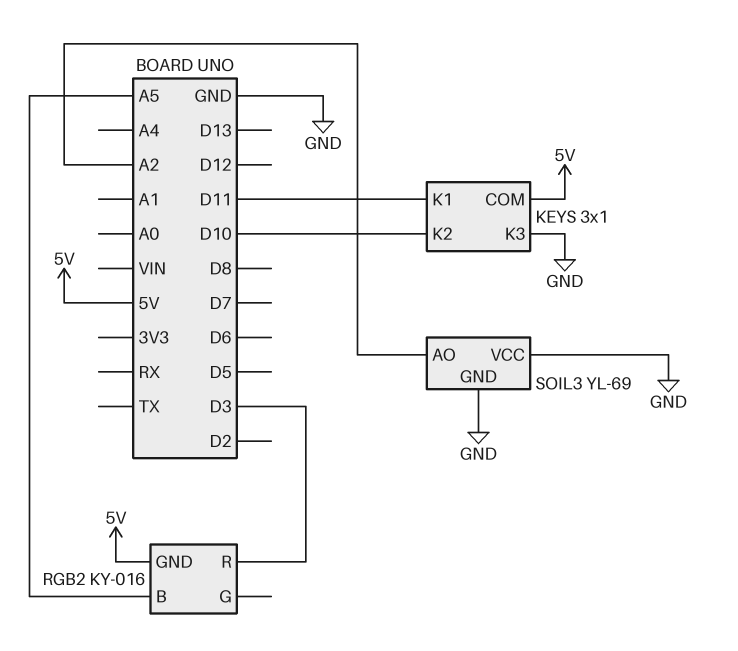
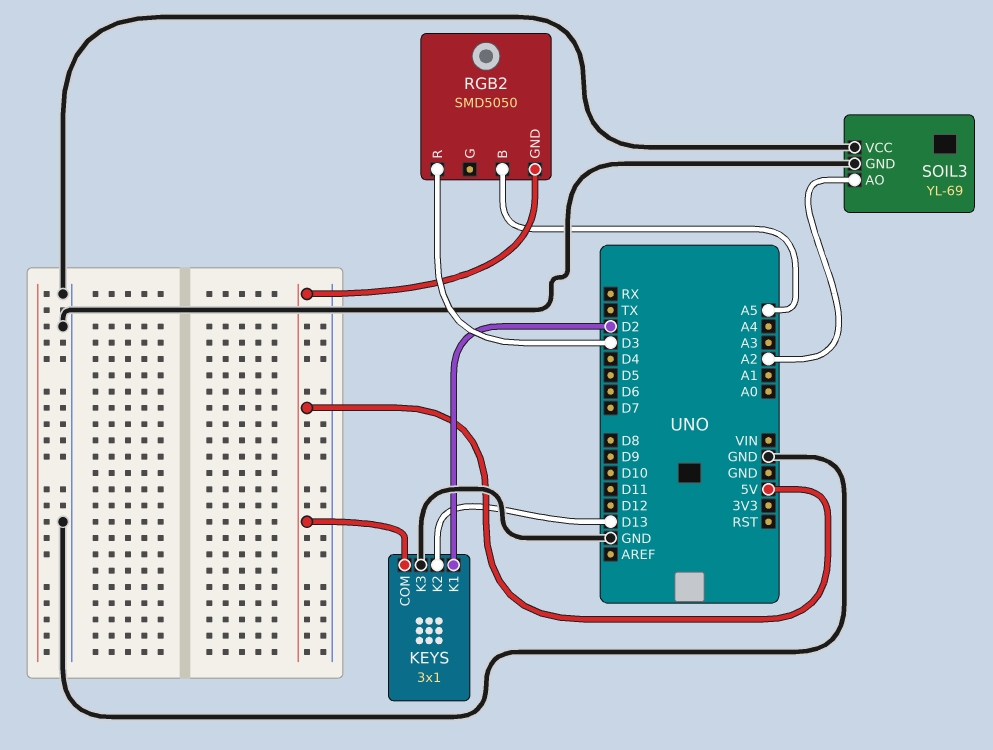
KEYS pin K1: D11 -> D2
KEYS pin K2: D10 -> D13
RGB2: KY-016 -> SMD5050

